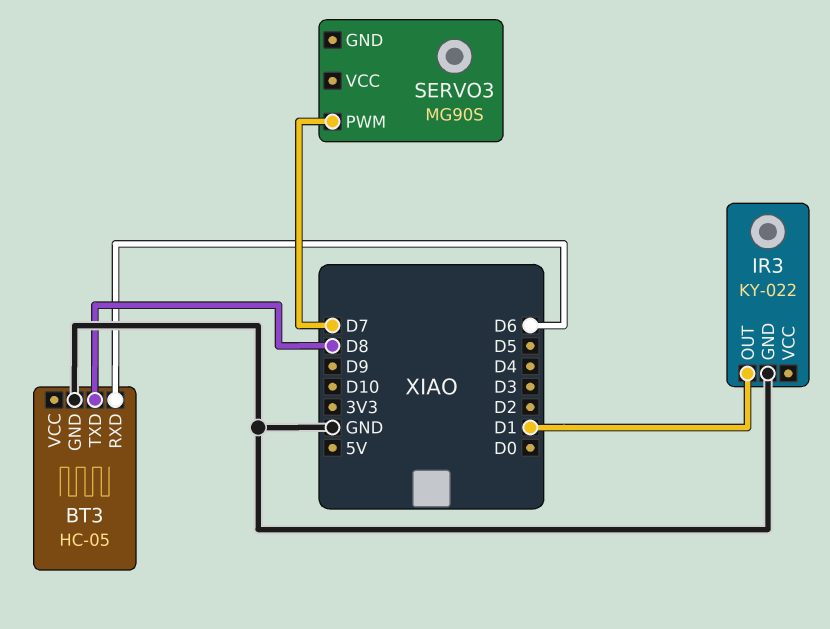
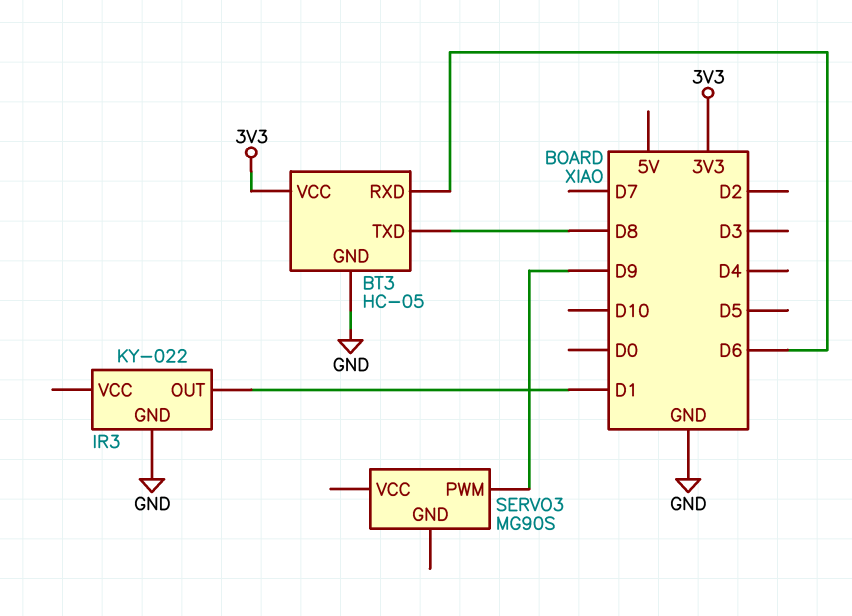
BT3 pin VCC: none -> 3V3
SERVO3 pin PWM: D7 -> D9

